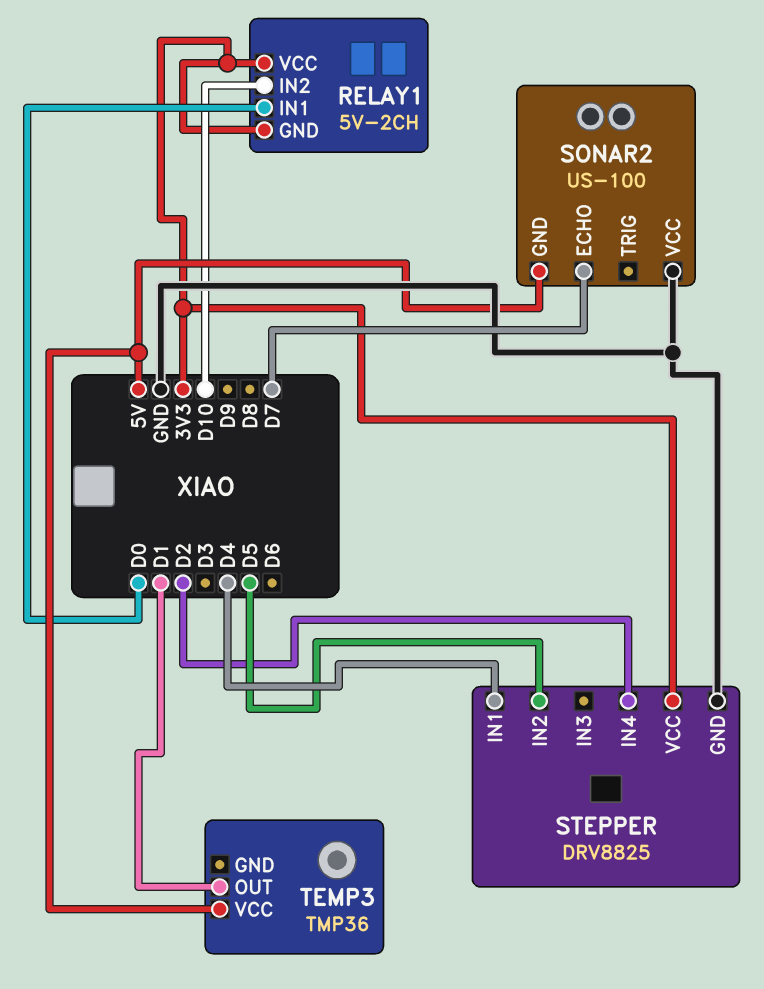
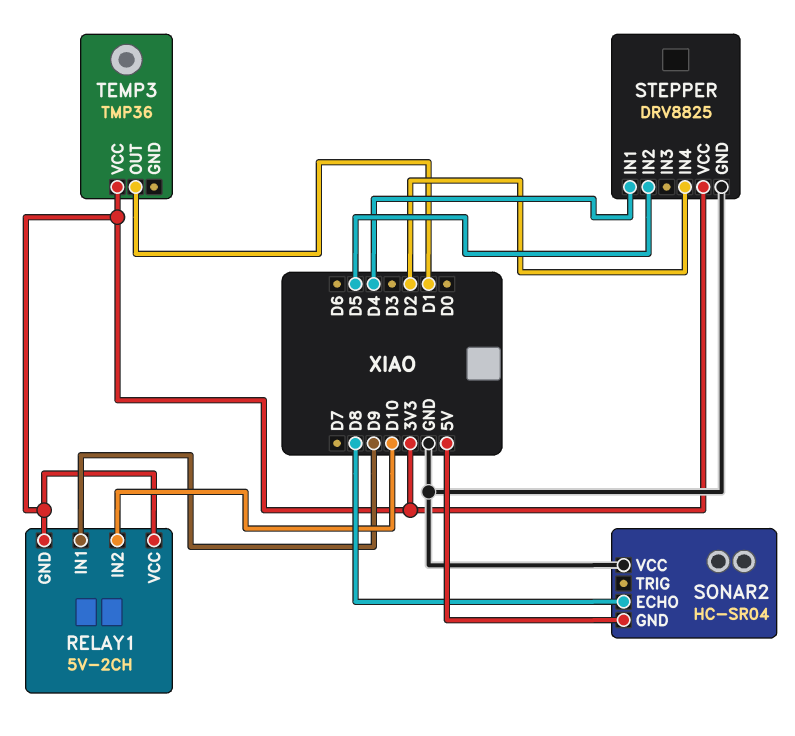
RELAY1 pin IN1: D0 -> D9
SONAR2: US-100 -> HC-SR04
SONAR2 pin ECHO: D7 -> D8
TEMP3 pin VCC: 5V -> 3V3

